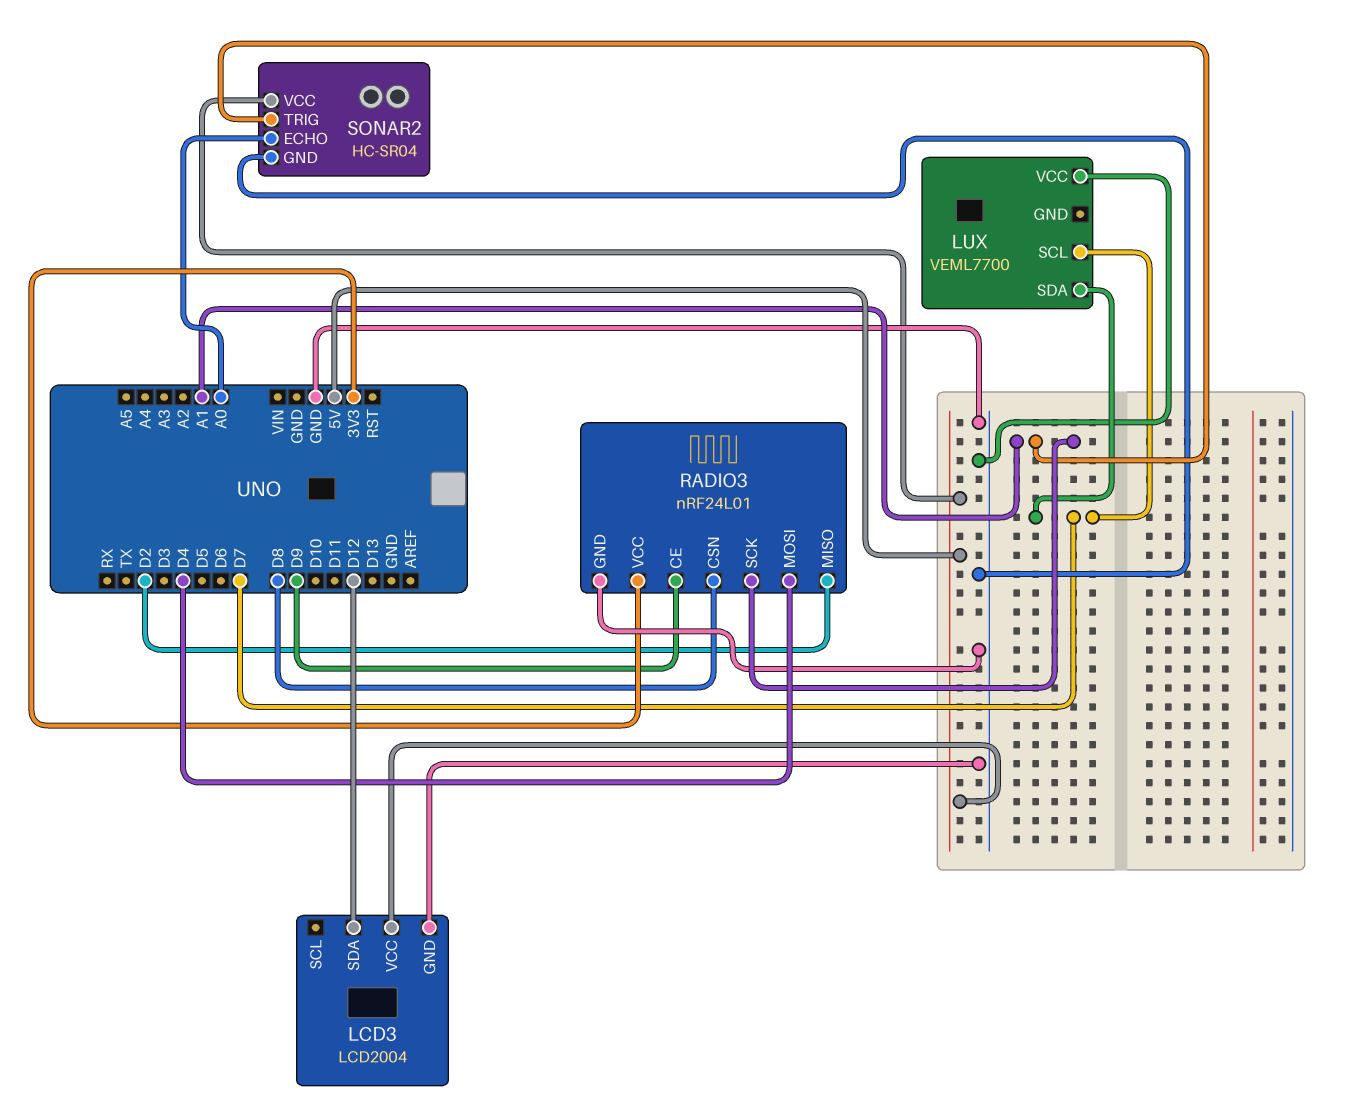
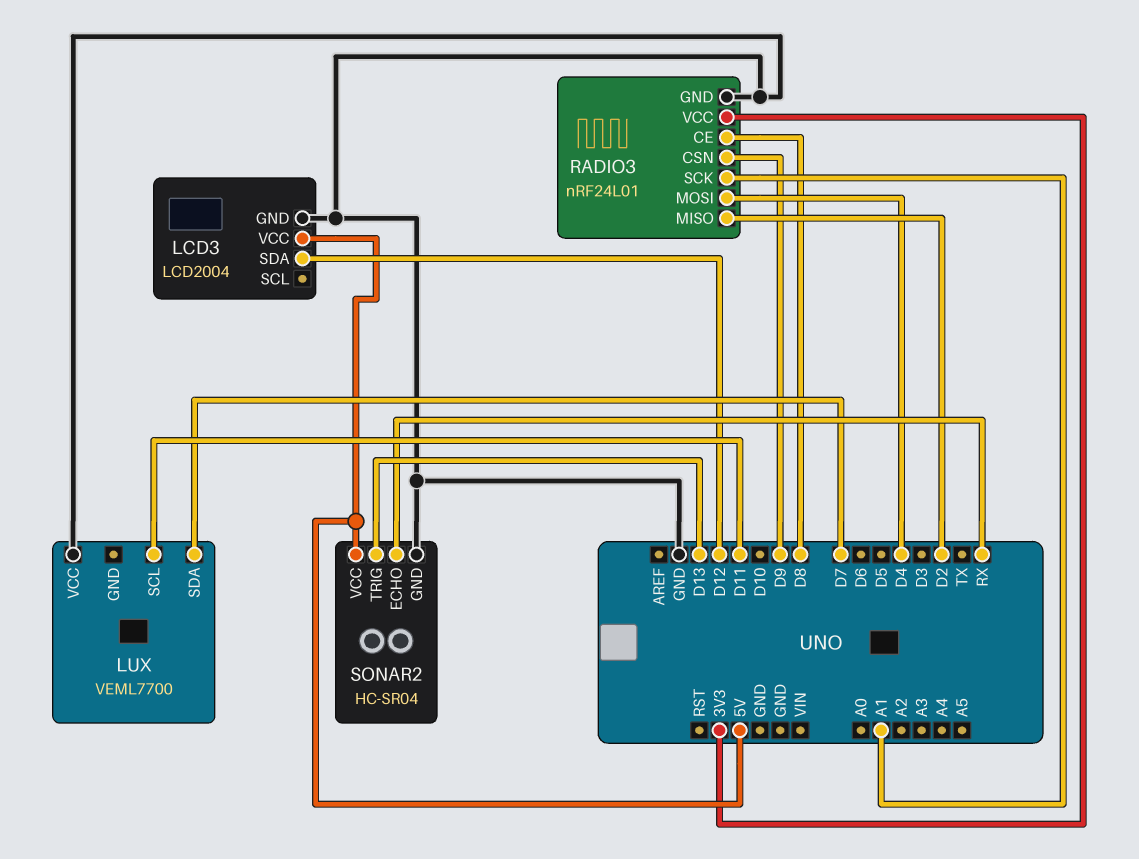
LUX pin SCL: D7 -> D11
RADIO3 pin CE: D9 -> D8
RADIO3 pin CSN: D8 -> D9
SONAR2 pin ECHO: A0 -> RX
SONAR2 pin TRIG: A1 -> D13

